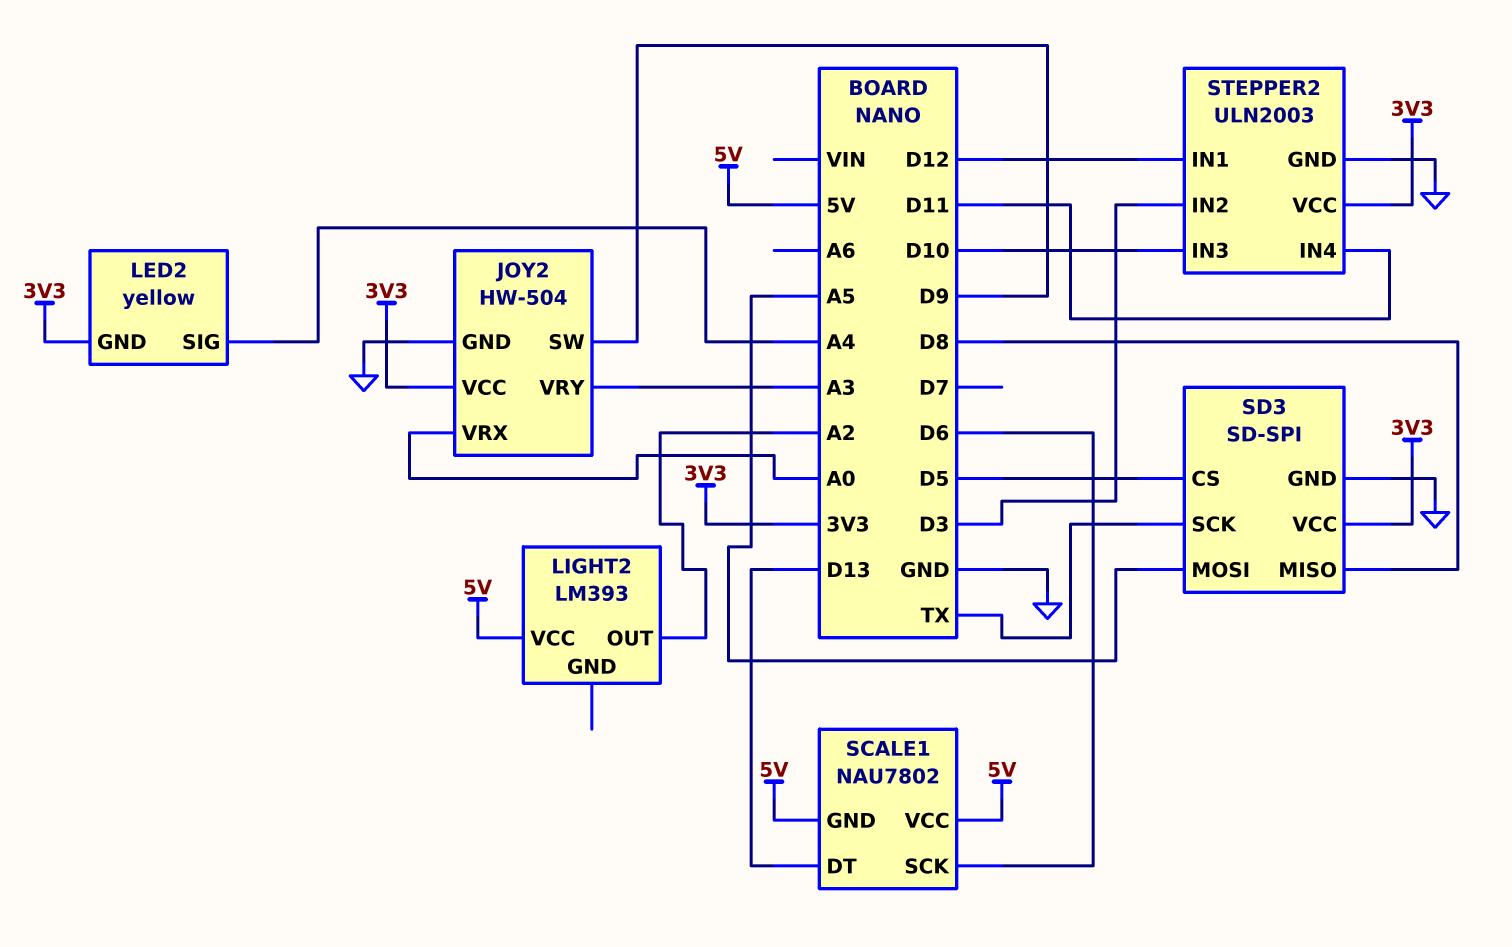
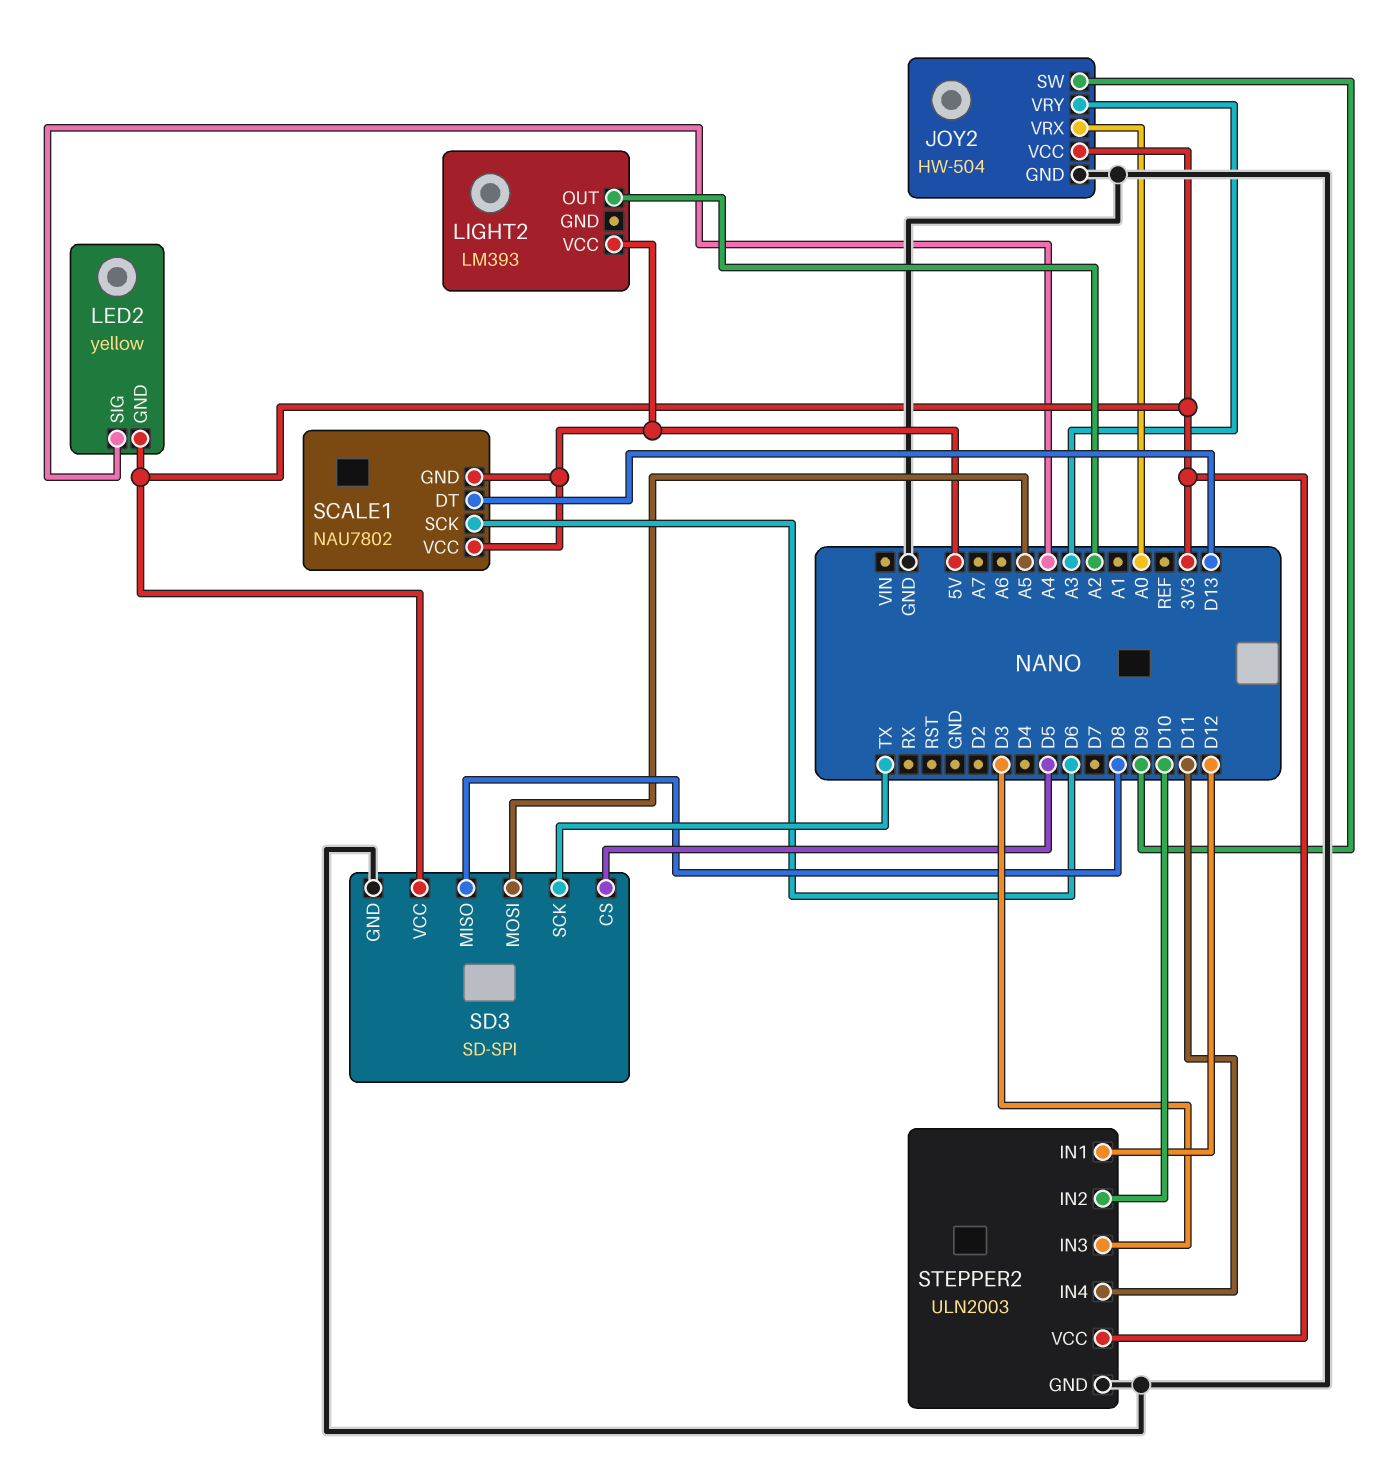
STEPPER2 pin IN2: D3 -> D10
STEPPER2 pin IN3: D10 -> D3

